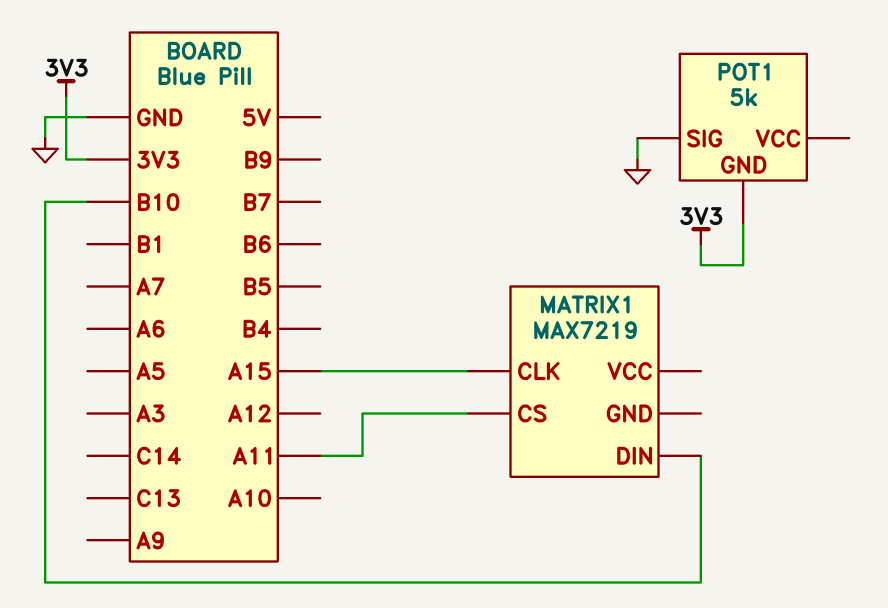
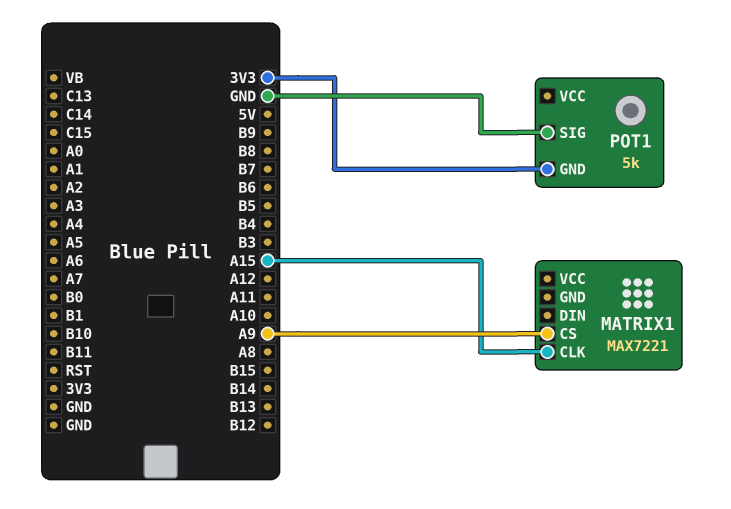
MATRIX1: MAX7219 -> MAX7221
MATRIX1 pin CS: A11 -> A9
MATRIX1 pin DIN: B10 -> none

